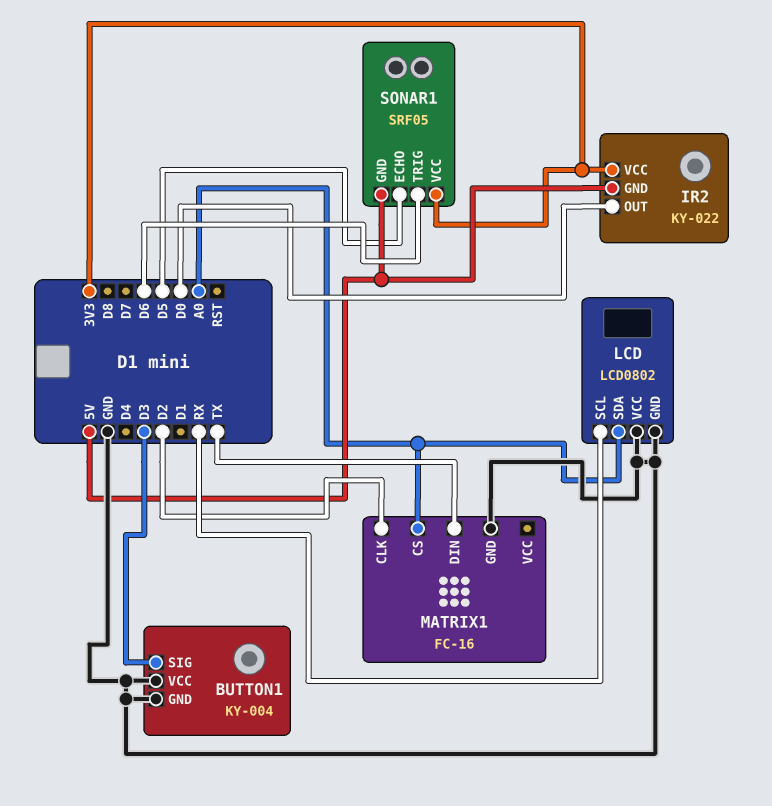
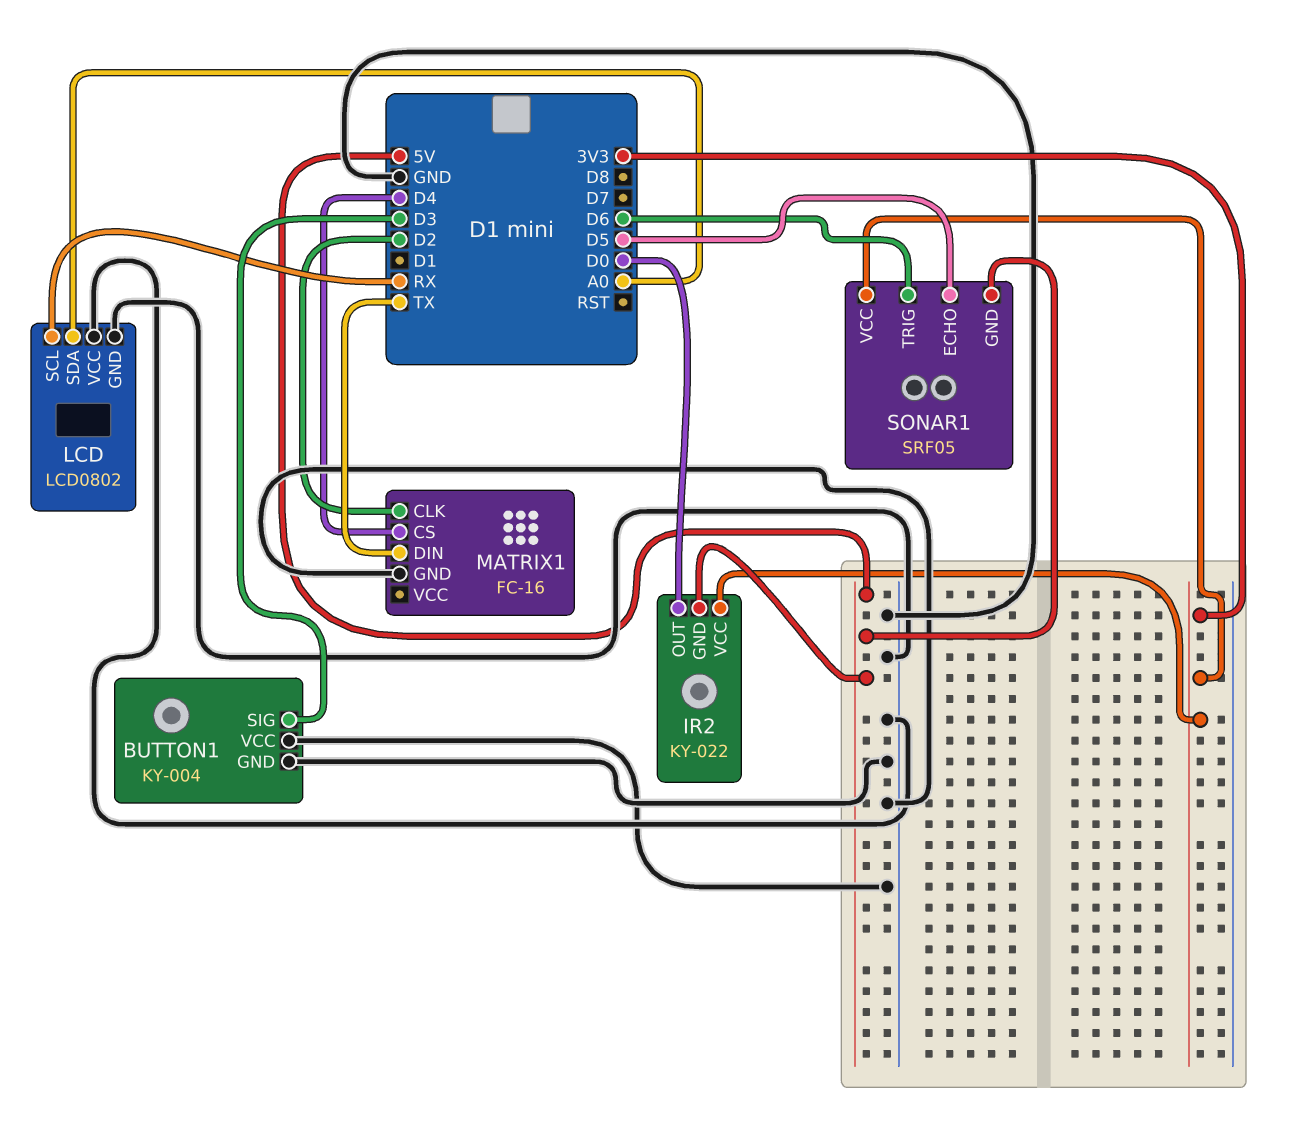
MATRIX1 pin CS: A0 -> D4

